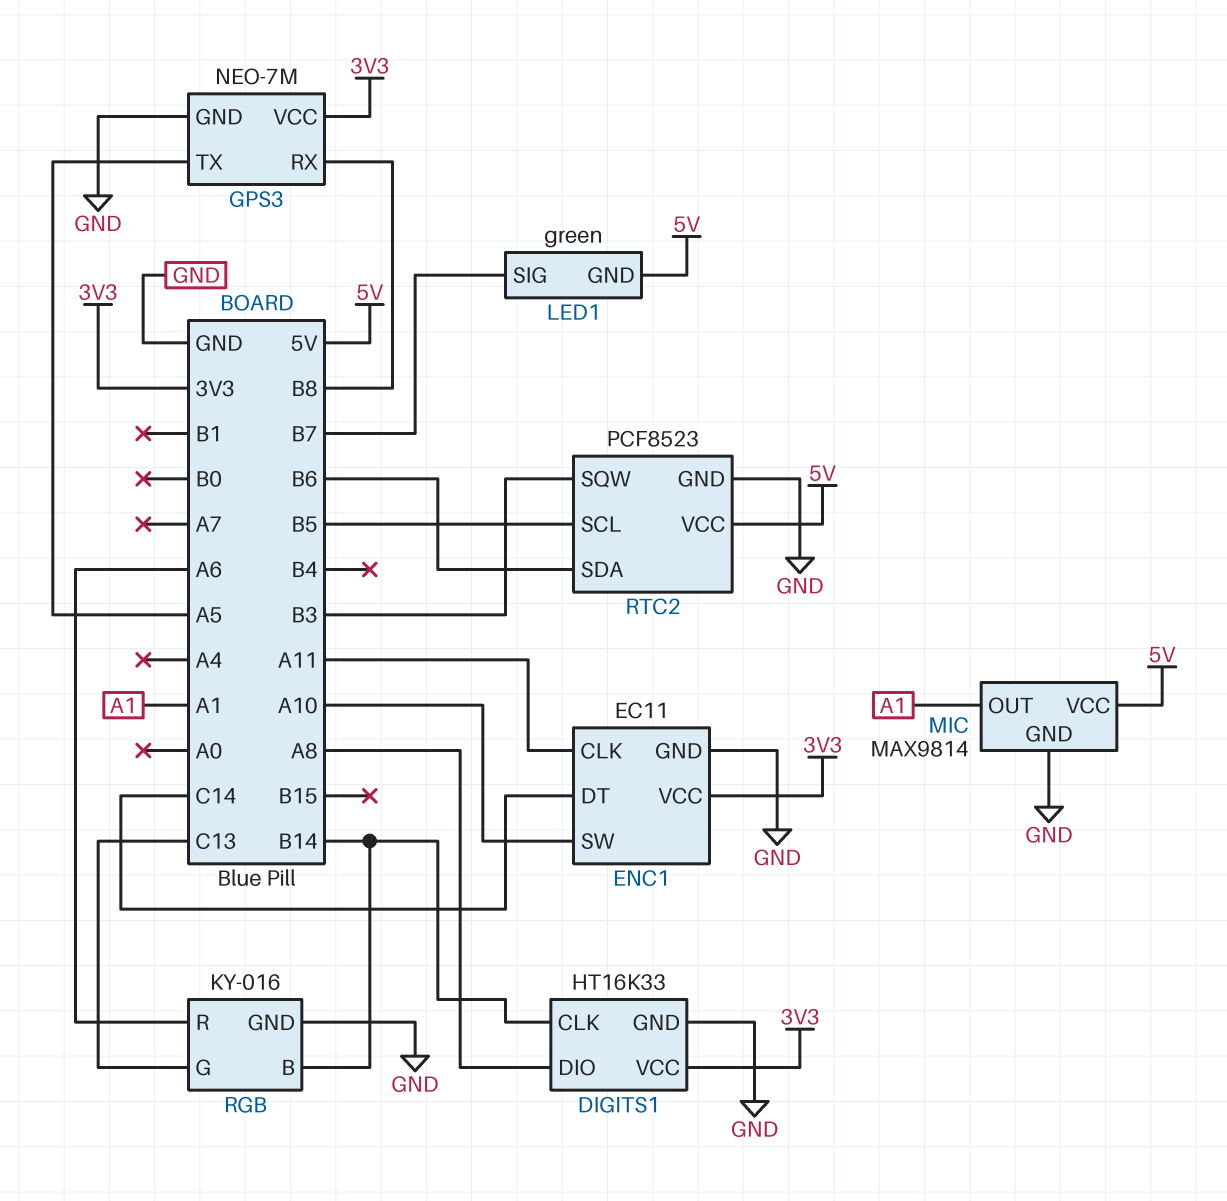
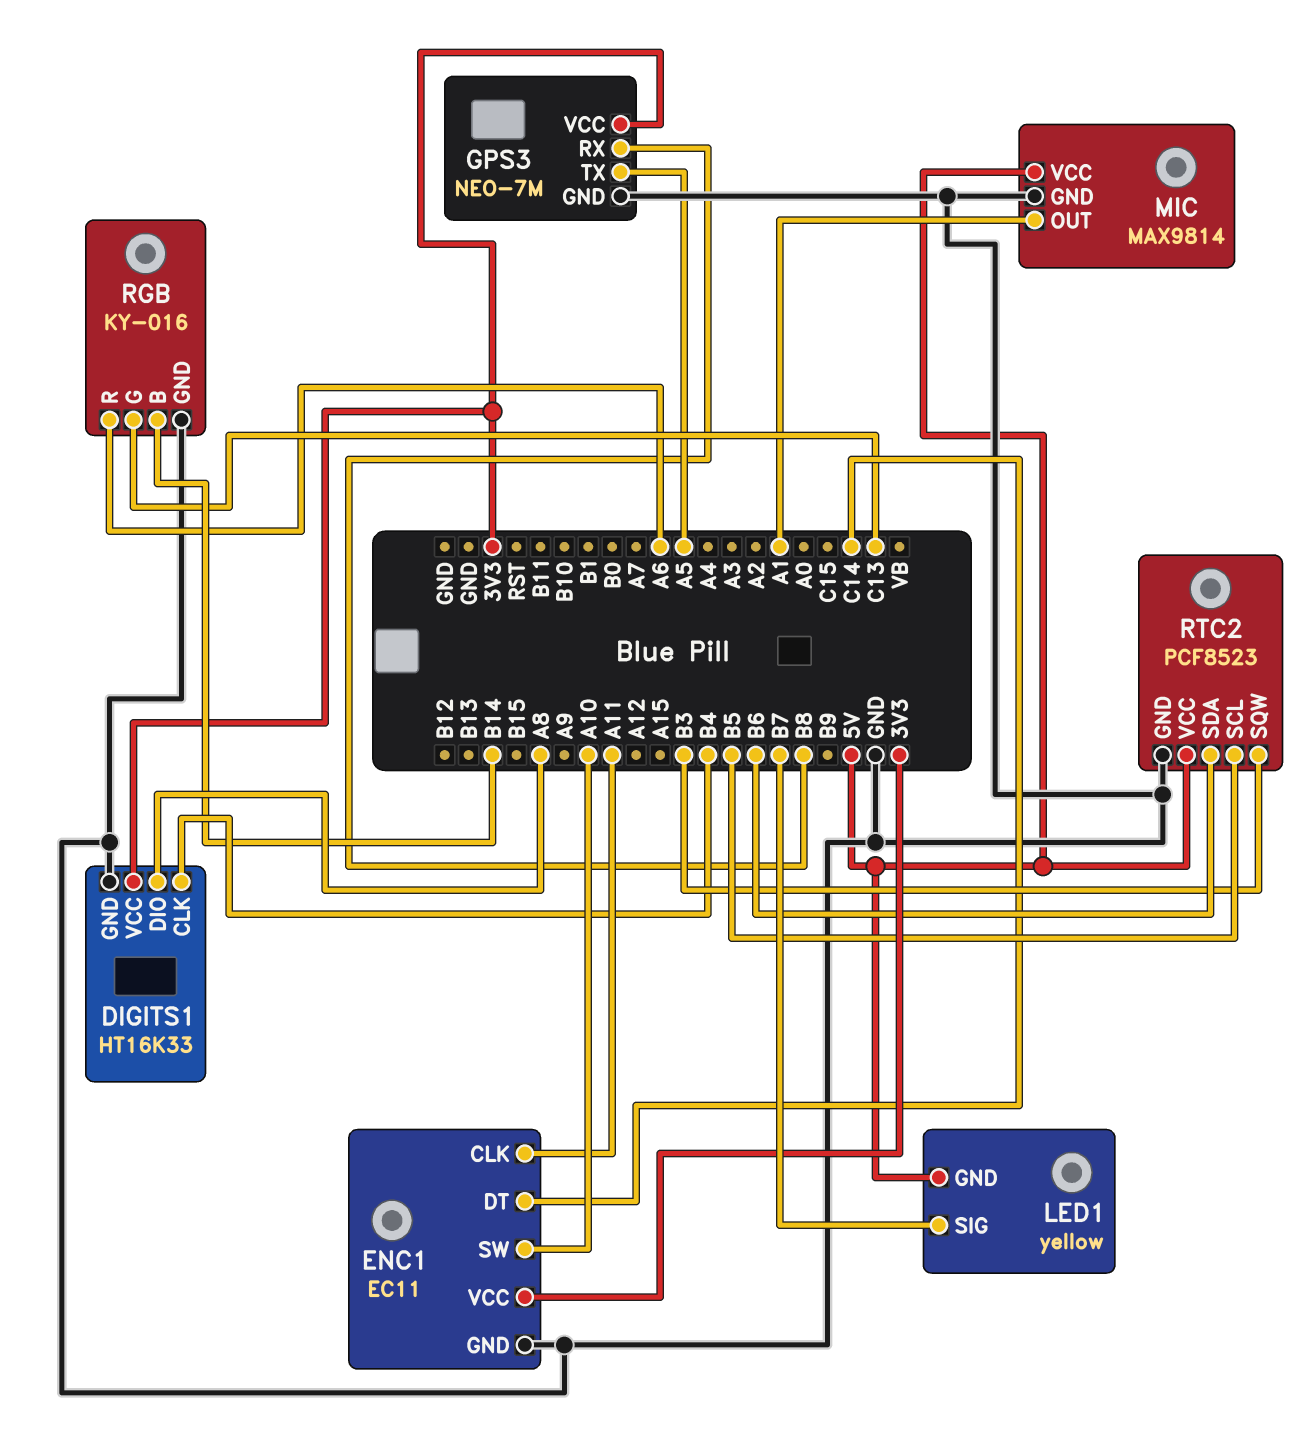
DIGITS1 pin CLK: B14 -> B4
LED1: green -> yellow

